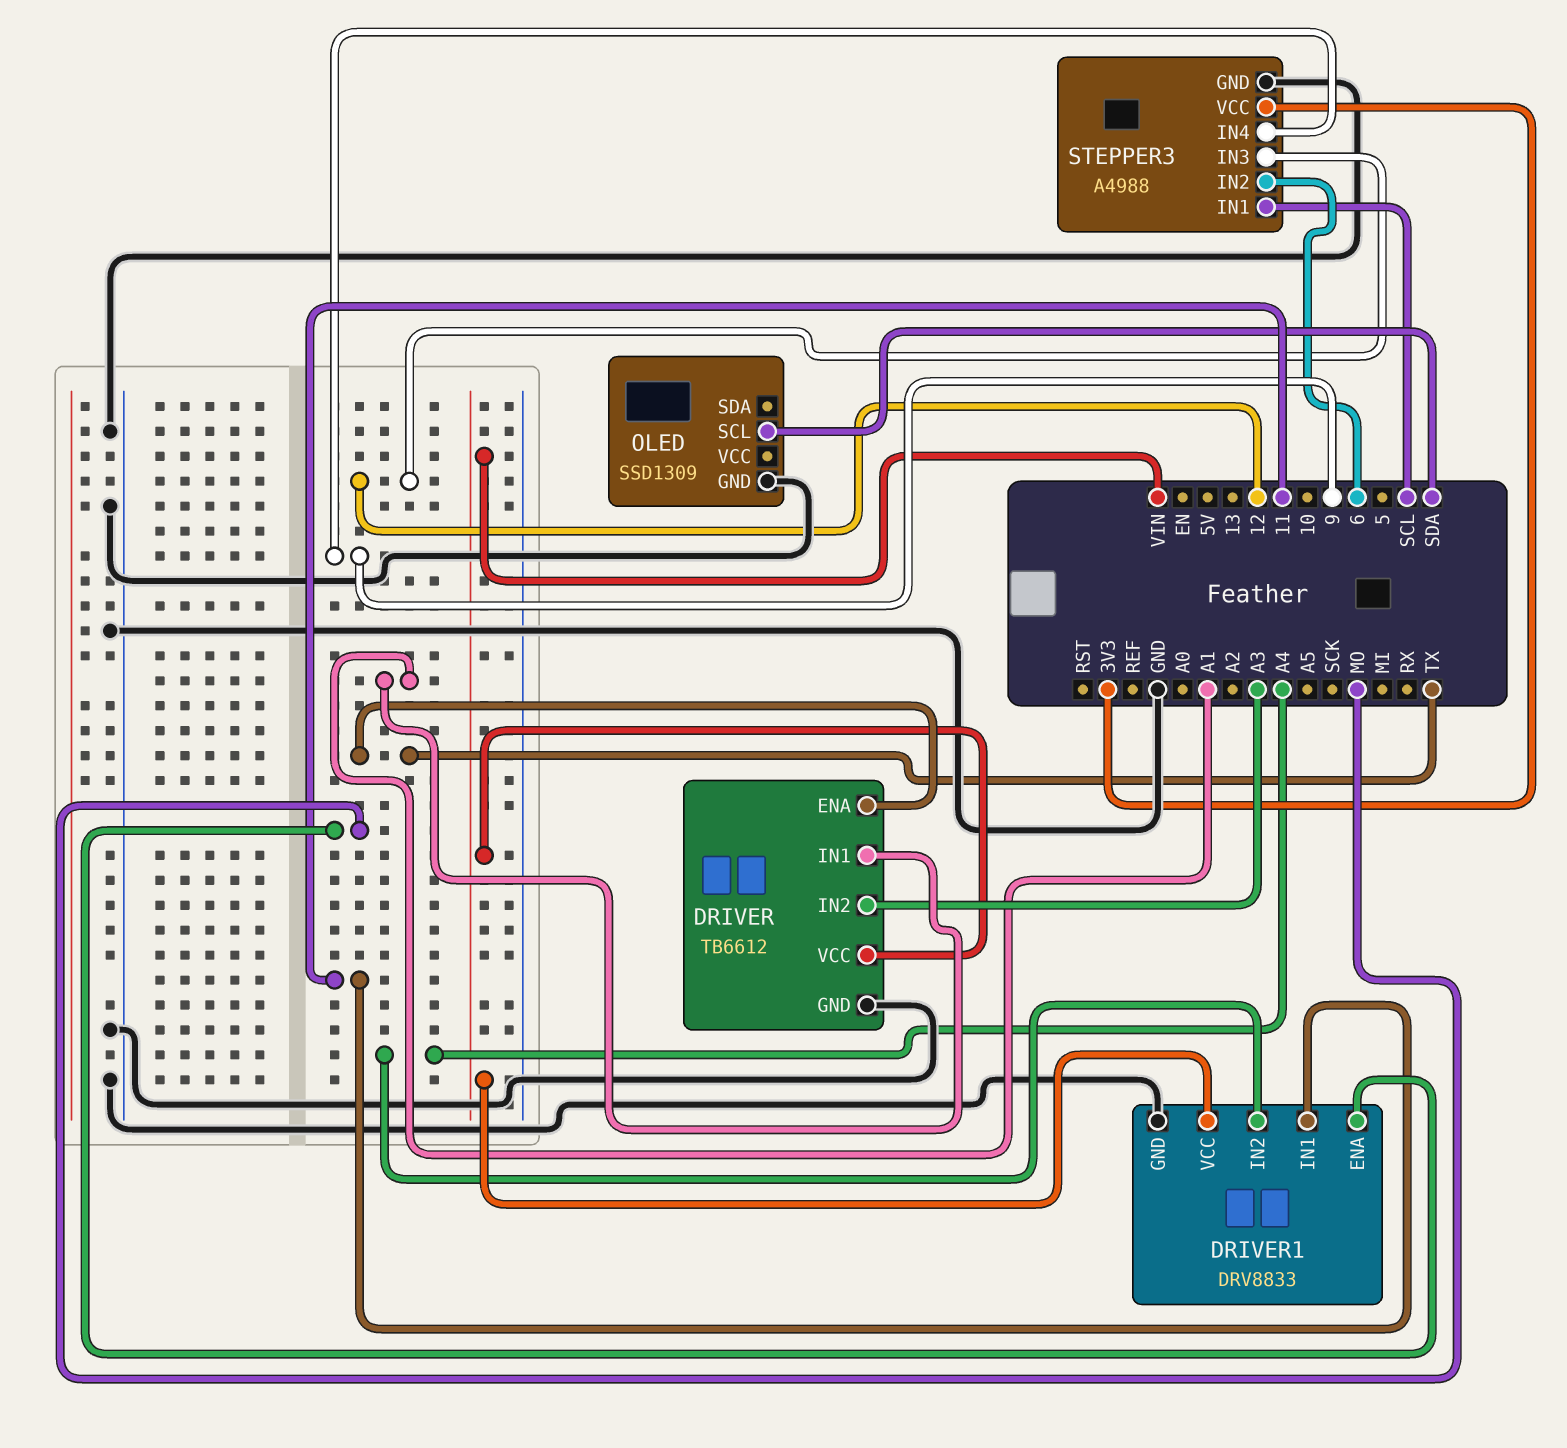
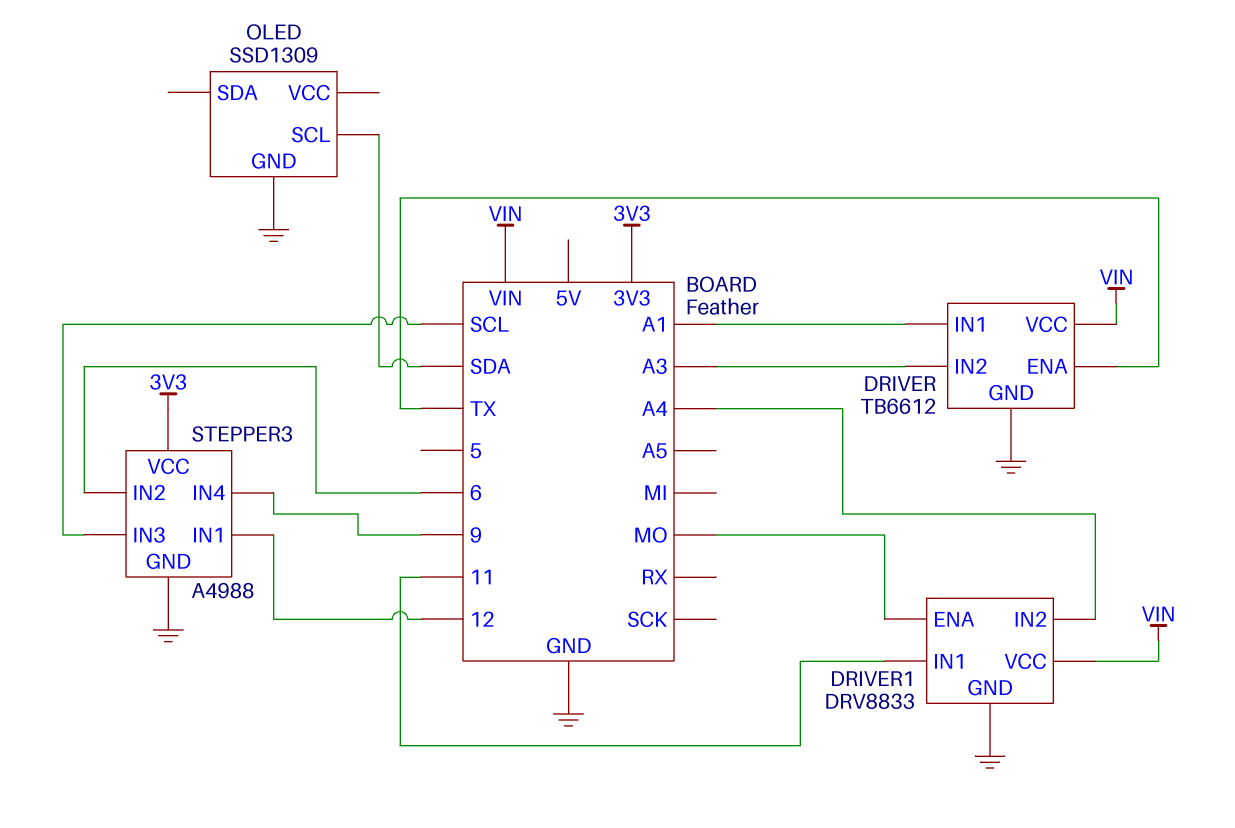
STEPPER3 pin IN1: SCL -> 12
STEPPER3 pin IN3: 12 -> SCL

